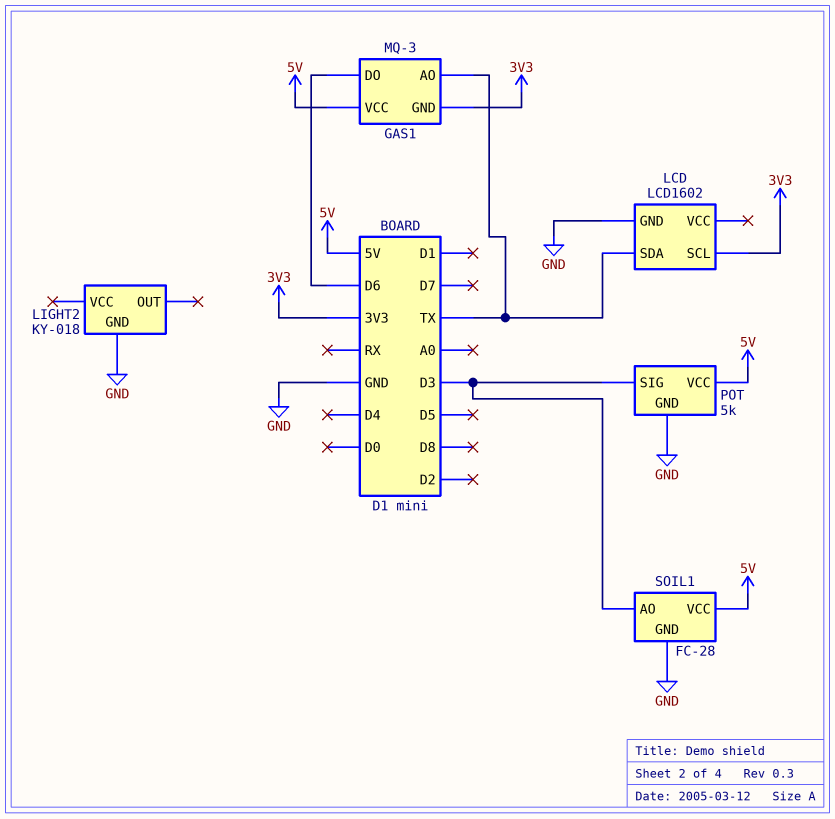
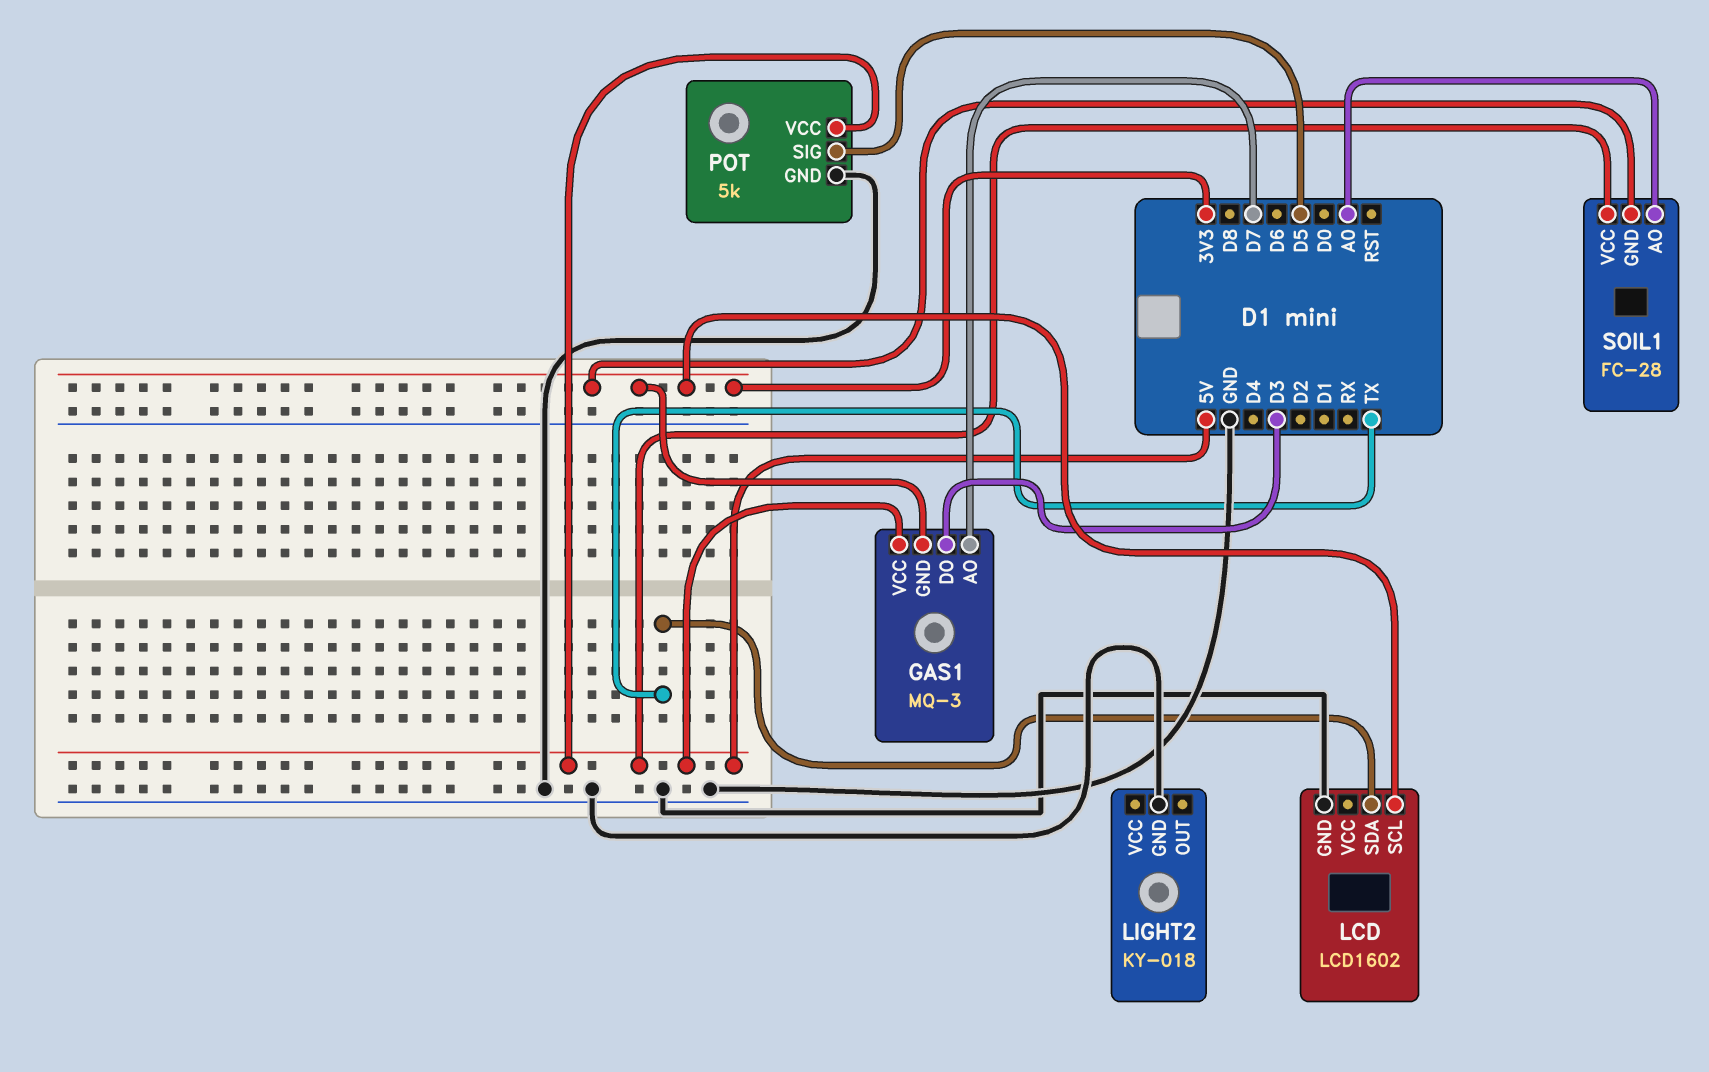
GAS1 pin AO: TX -> D7
GAS1 pin DO: D6 -> D3
POT pin SIG: D3 -> D5
SOIL1 pin AO: D3 -> A0
SOIL1 pin GND: GND -> 3V3

